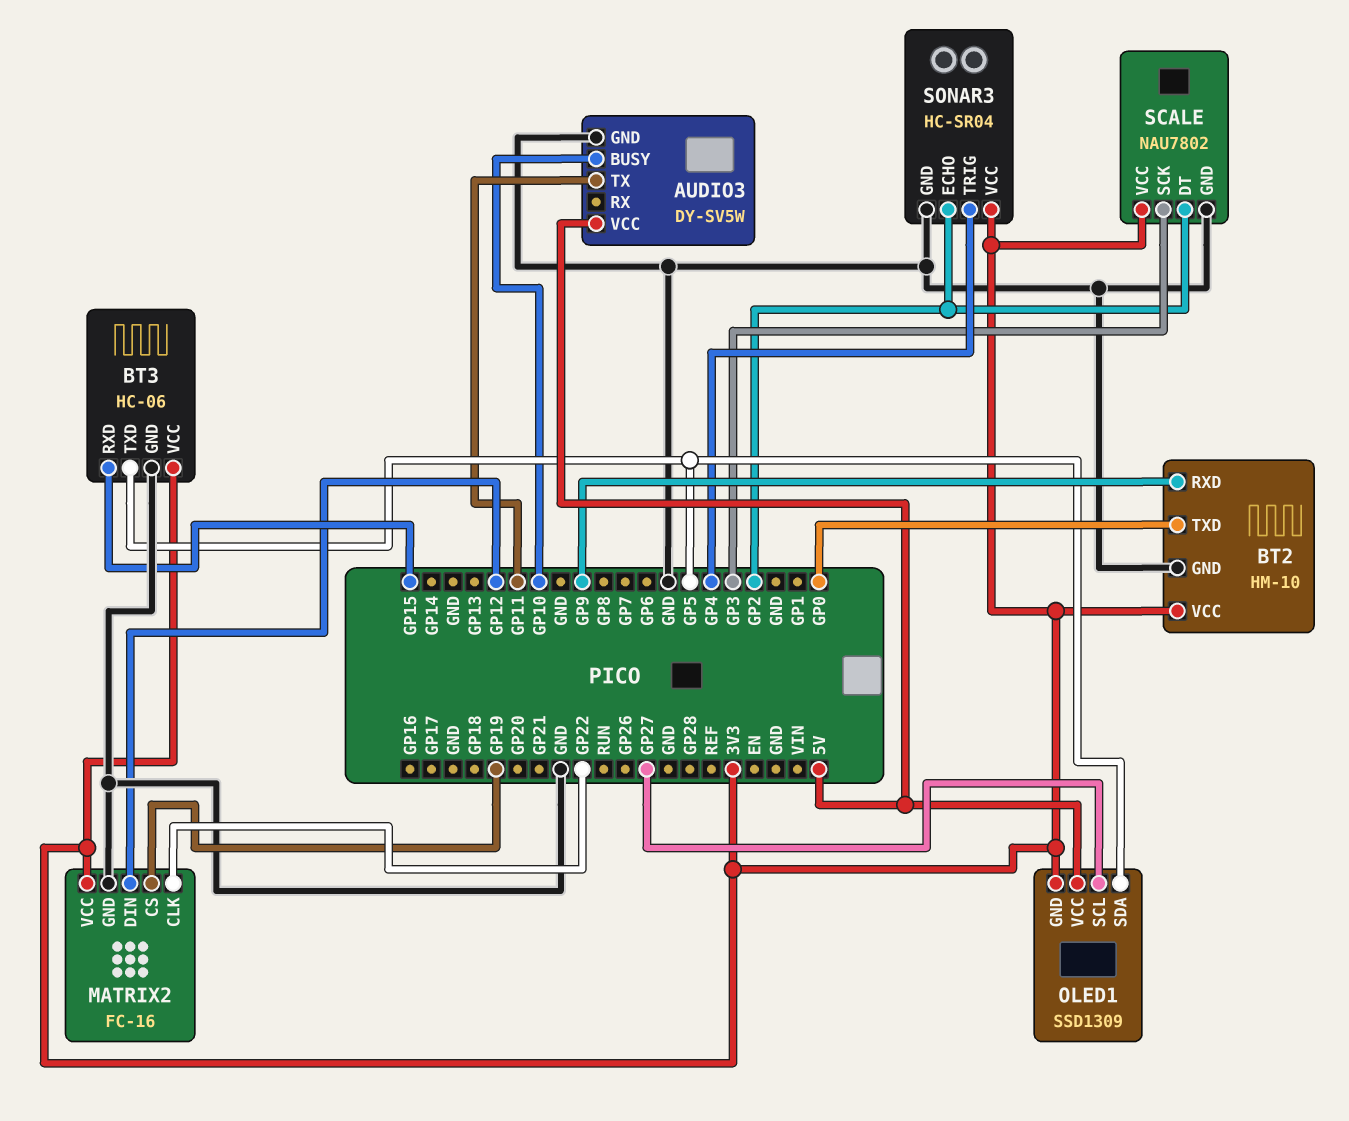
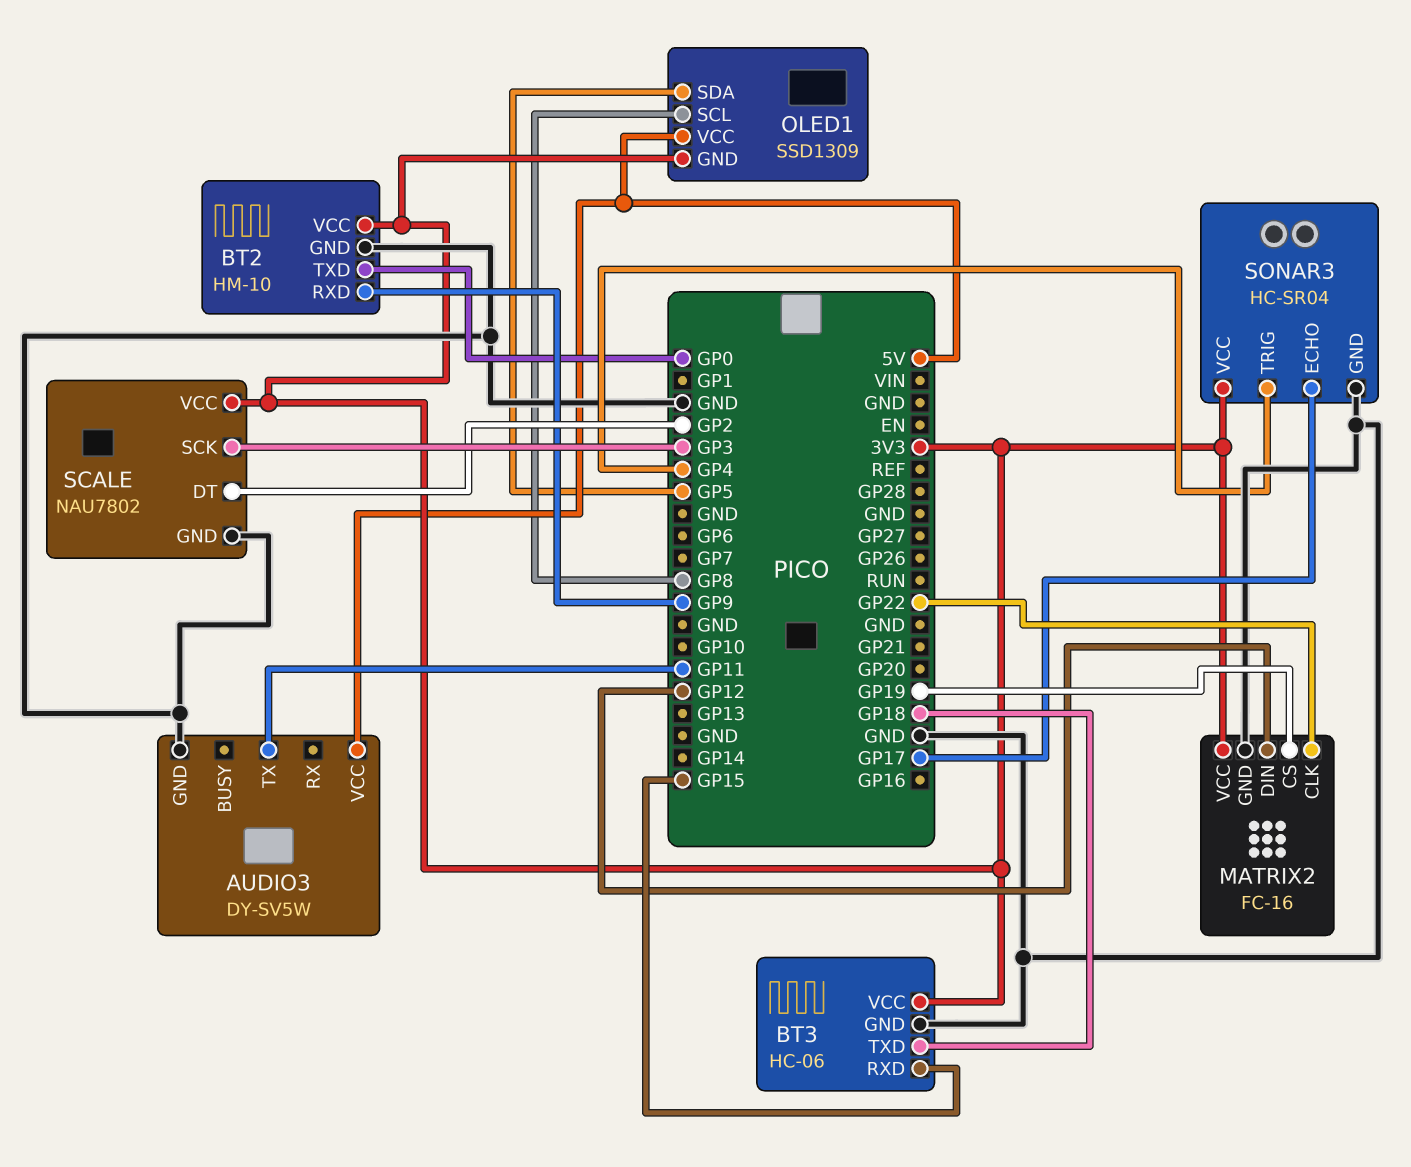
AUDIO3 pin BUSY: GP10 -> none
BT3 pin TXD: GP5 -> GP18
OLED1 pin SCL: GP27 -> GP8
SONAR3 pin ECHO: GP2 -> GP17

